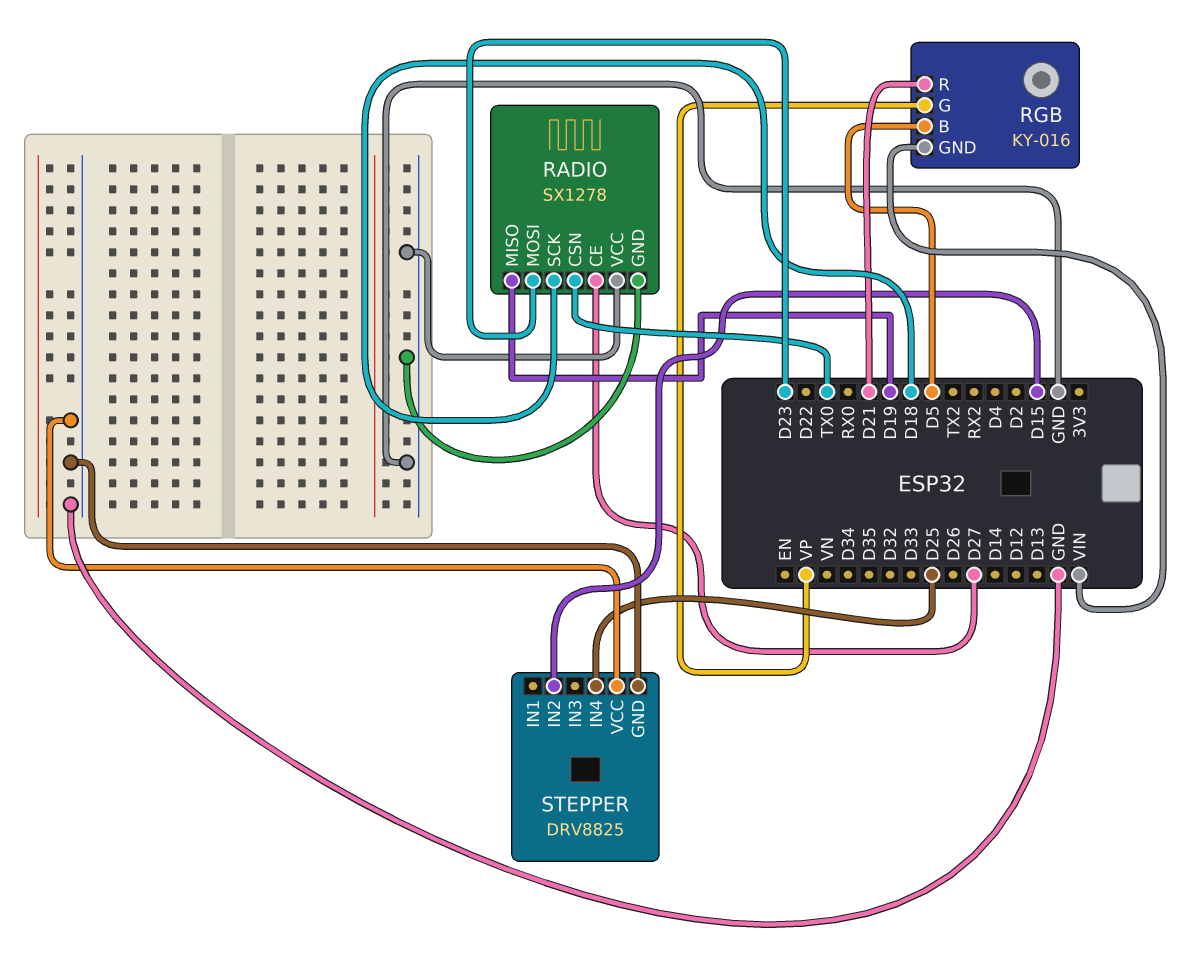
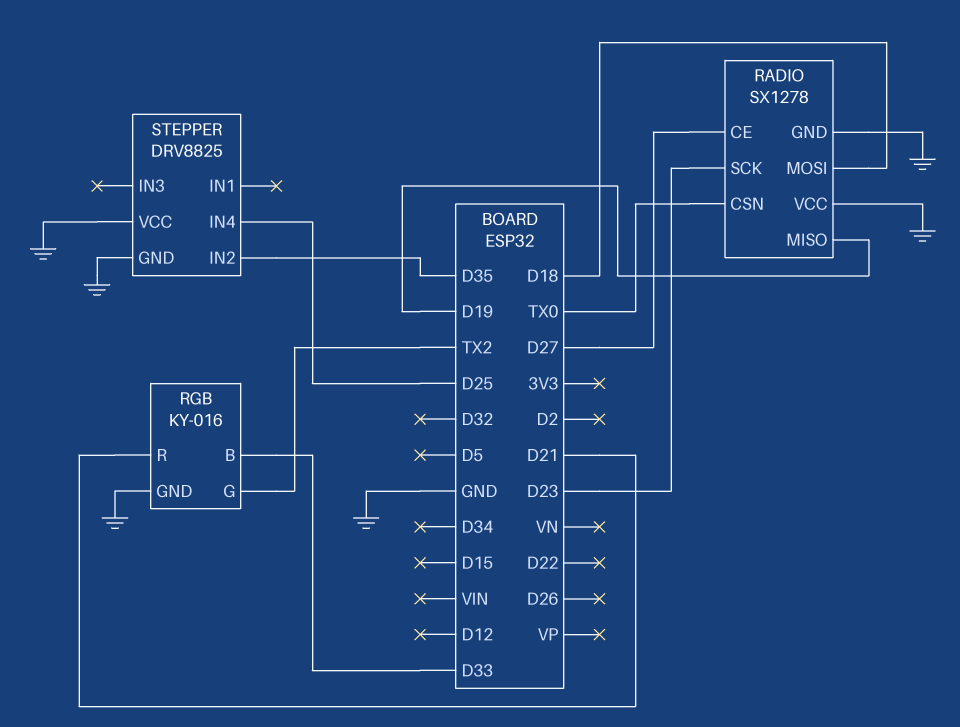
RADIO pin MOSI: D23 -> D18
RADIO pin SCK: D18 -> D23
RGB pin B: D5 -> D33
RGB pin G: VP -> TX2
RGB pin GND: VIN -> GND
STEPPER pin IN2: D15 -> D35

